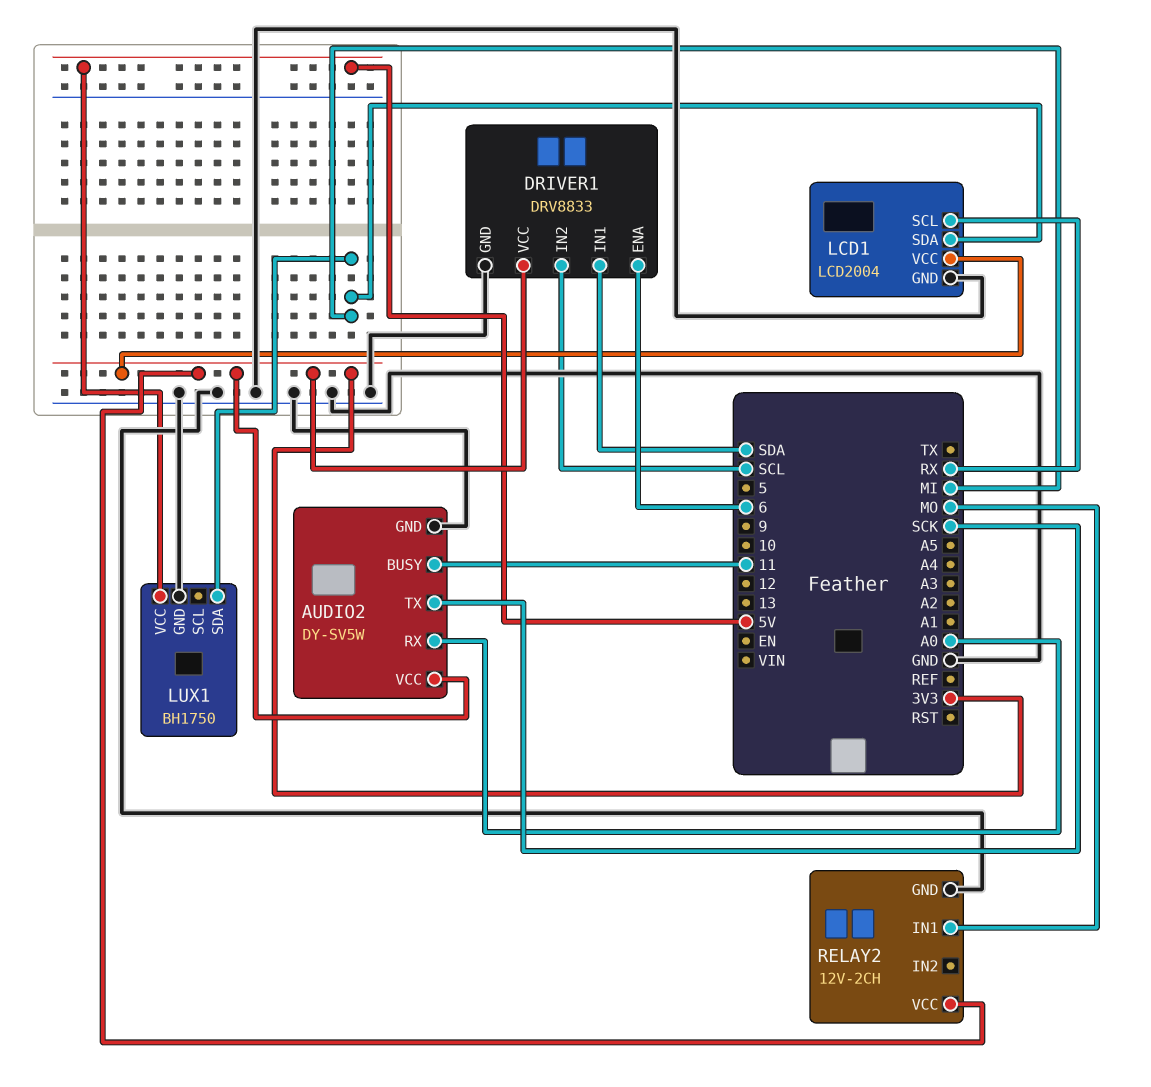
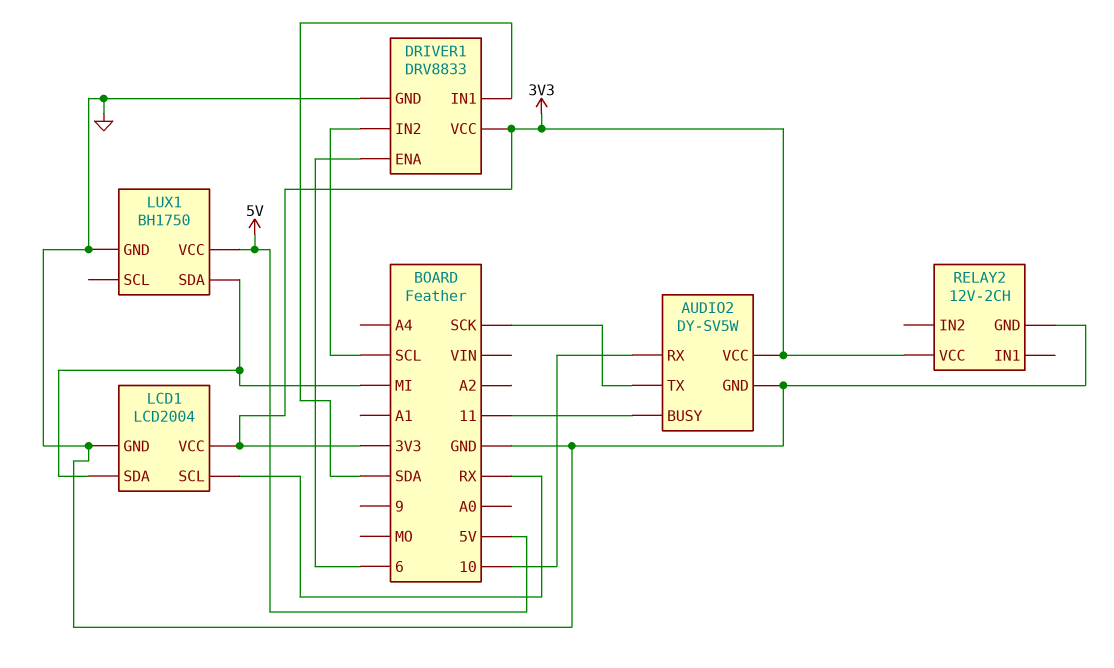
AUDIO2 pin RX: A0 -> 10
RELAY2 pin IN1: MO -> none

